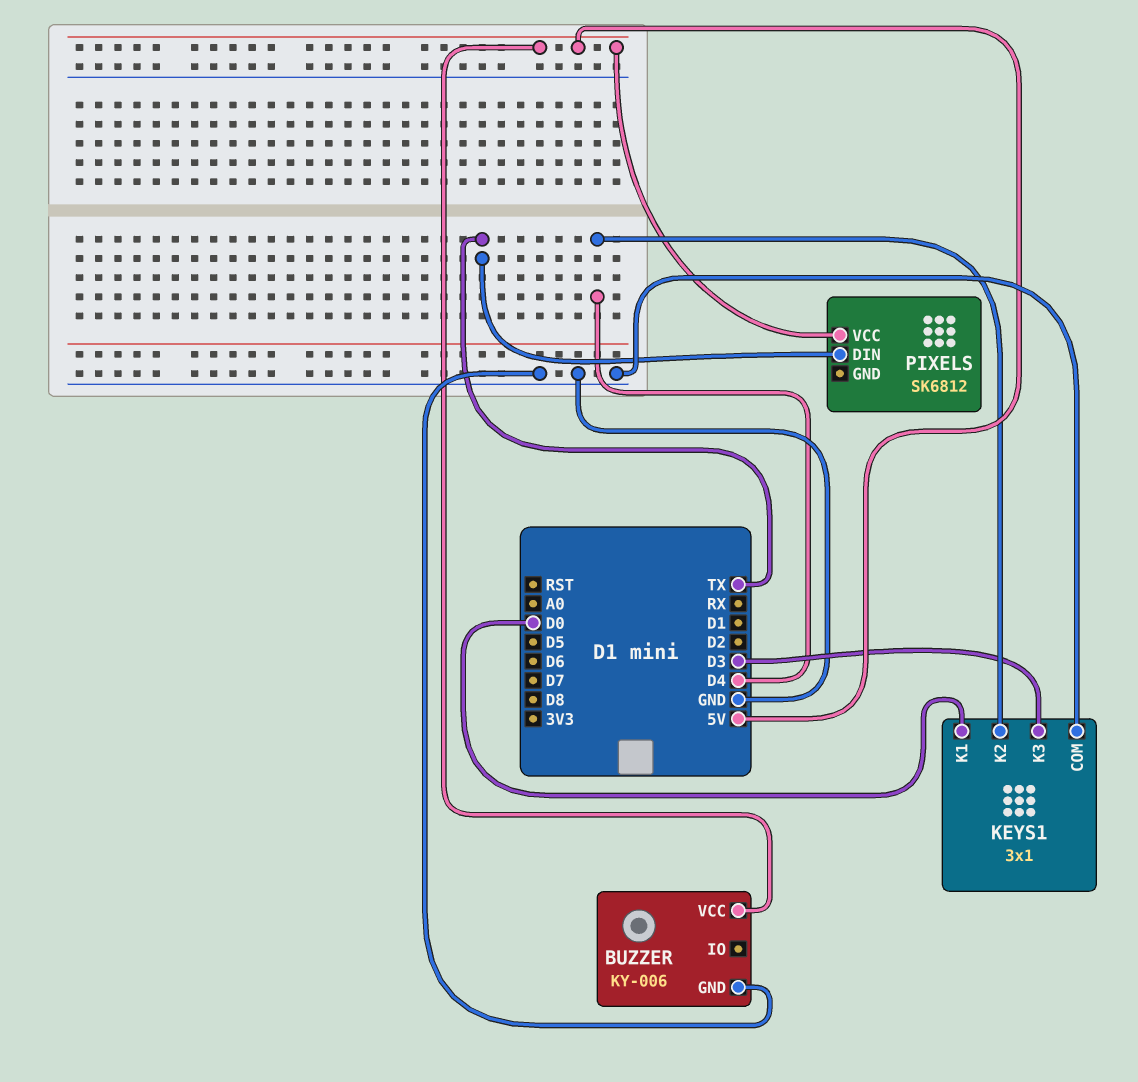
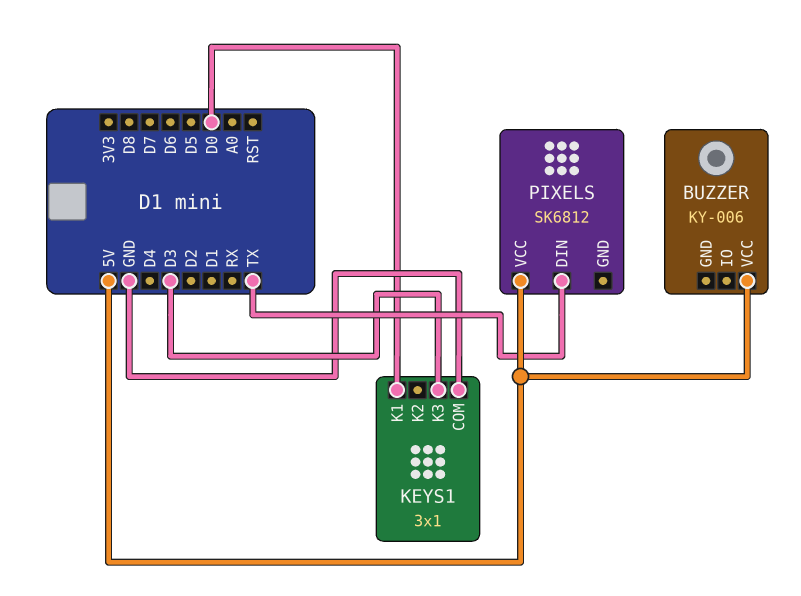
BUZZER pin GND: GND -> none
KEYS1 pin K2: D4 -> none

